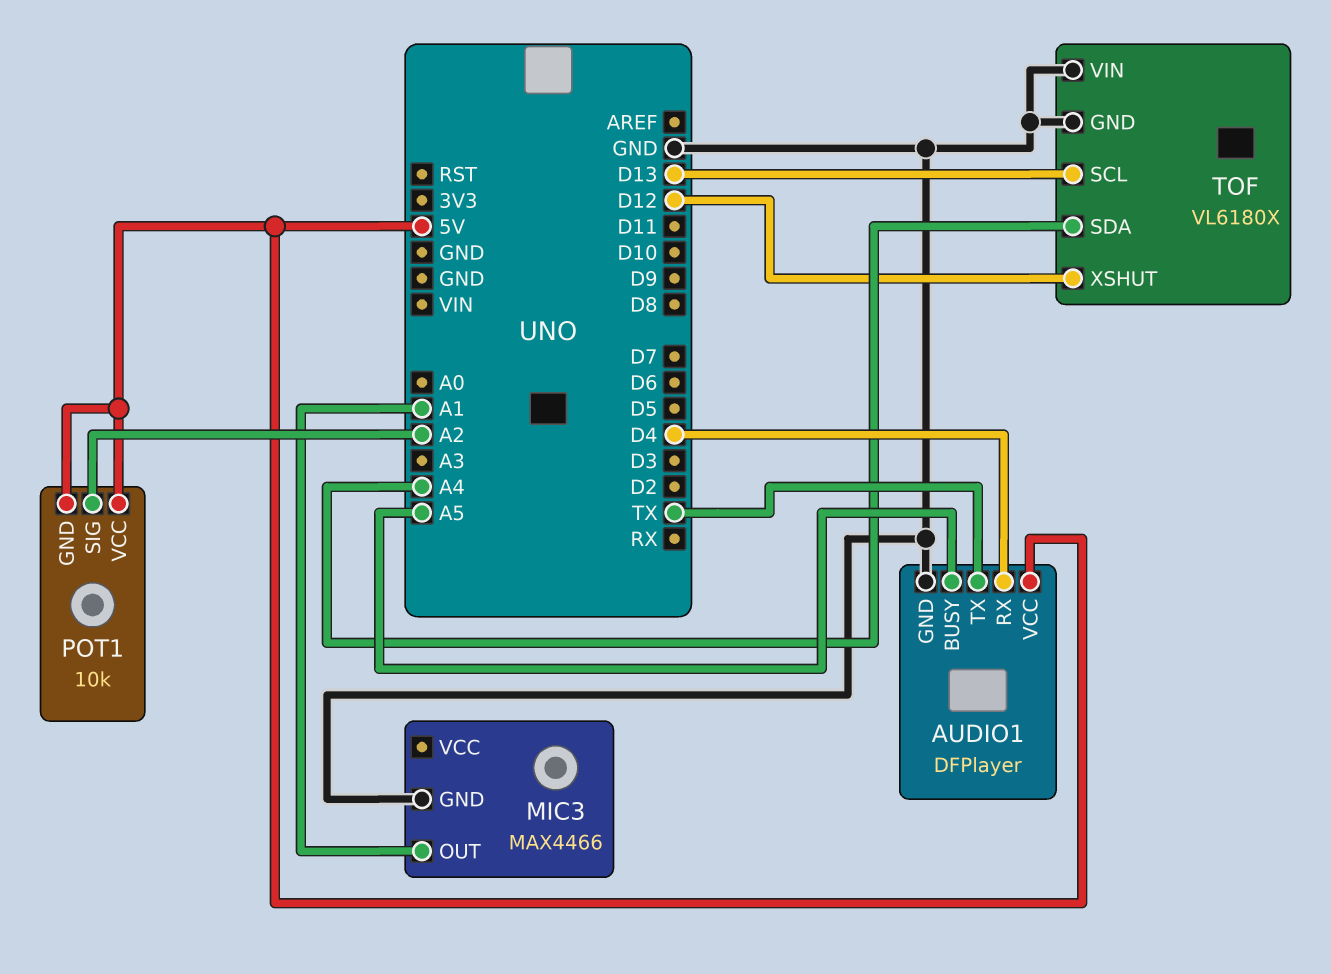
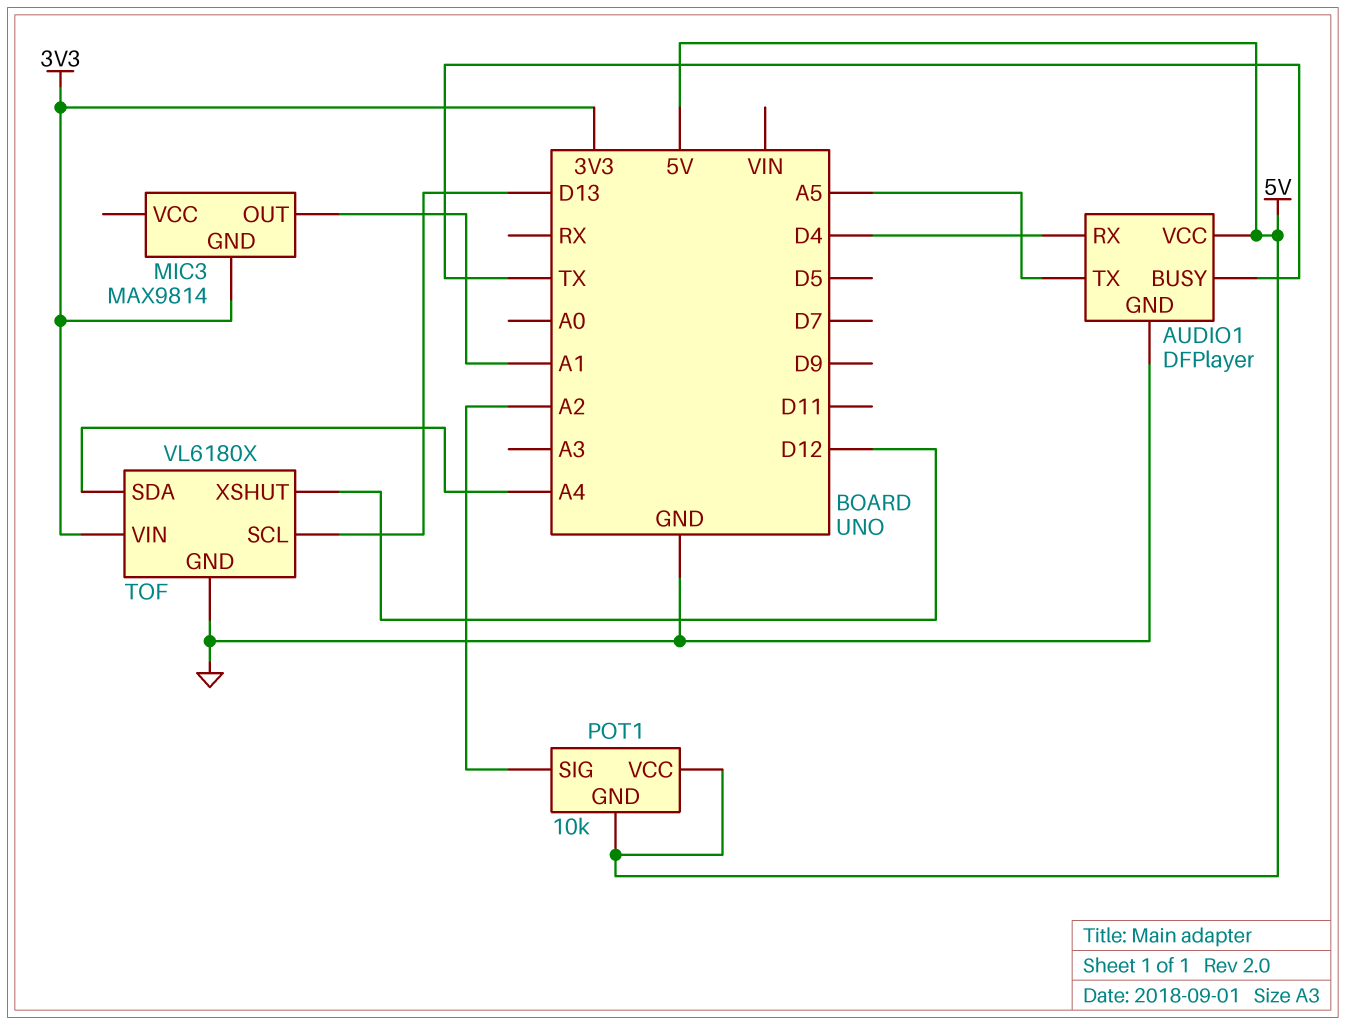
AUDIO1 pin BUSY: A5 -> TX
AUDIO1 pin TX: TX -> A5
MIC3: MAX4466 -> MAX9814
MIC3 pin GND: GND -> 3V3
TOF pin VIN: GND -> 3V3

